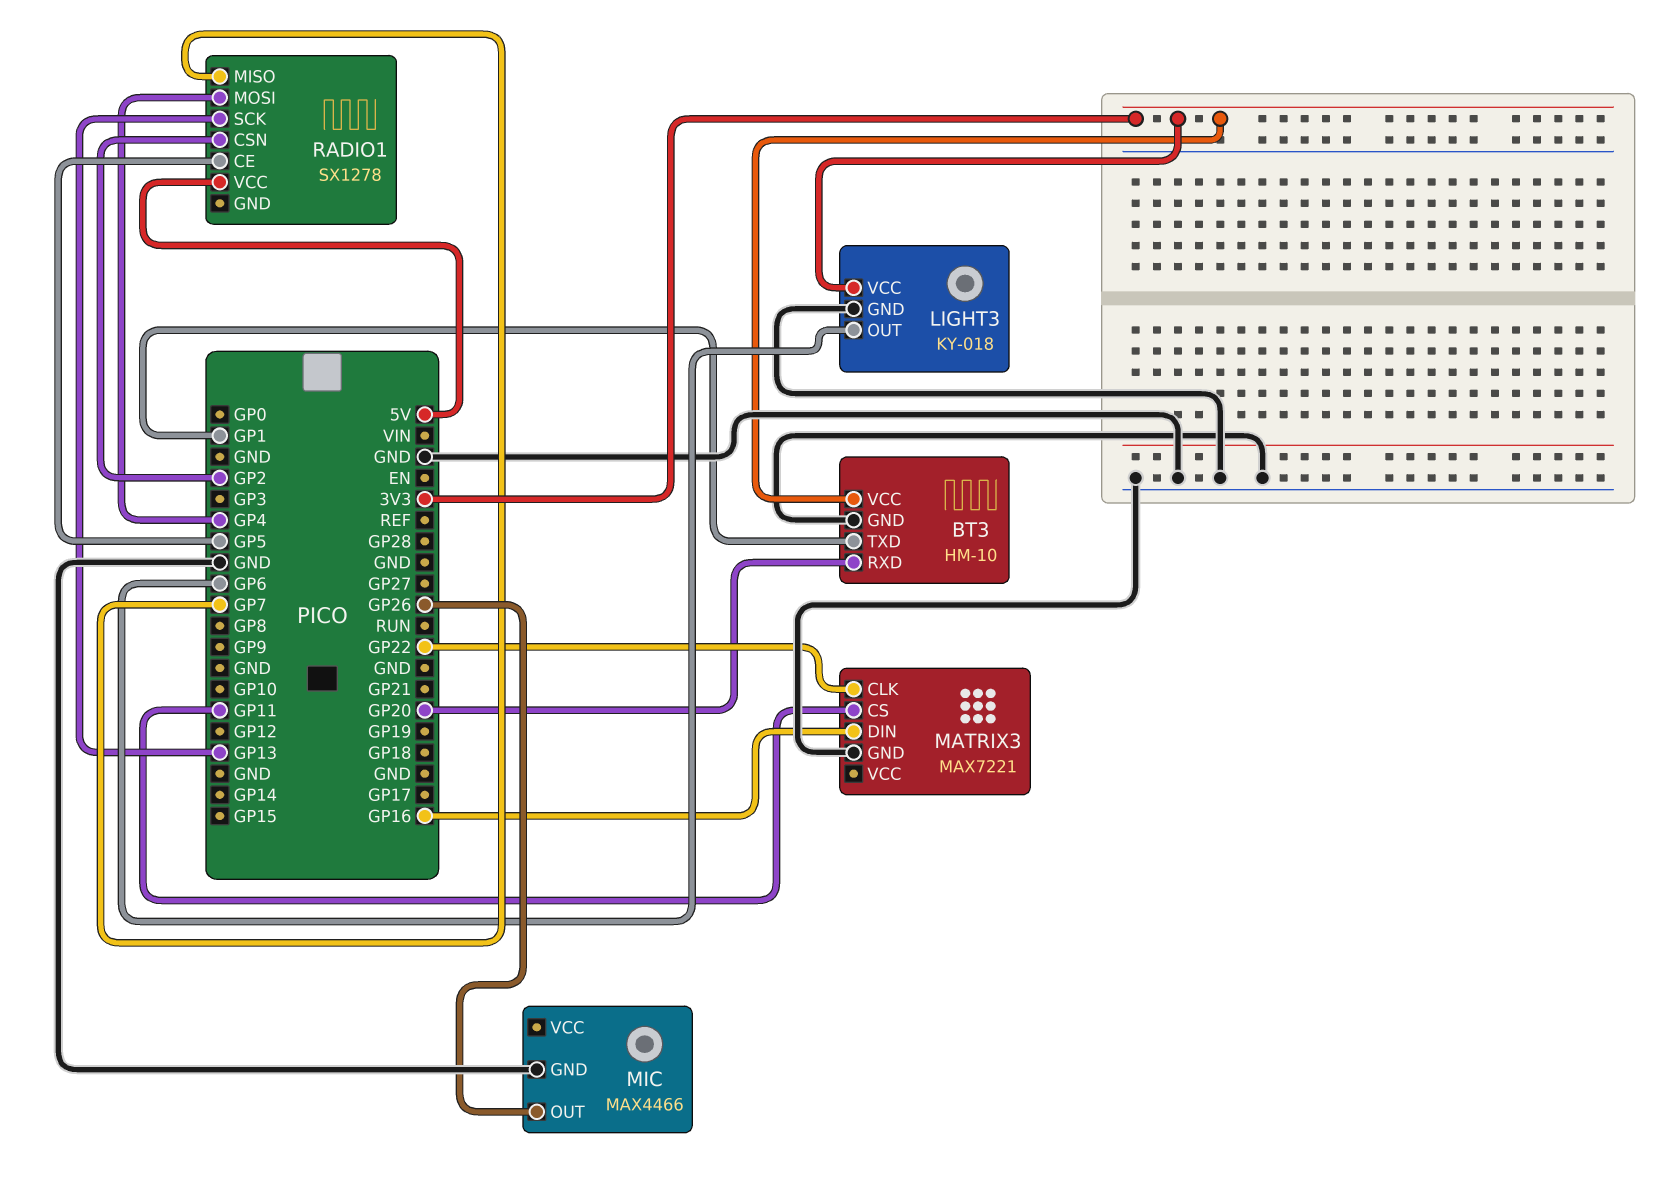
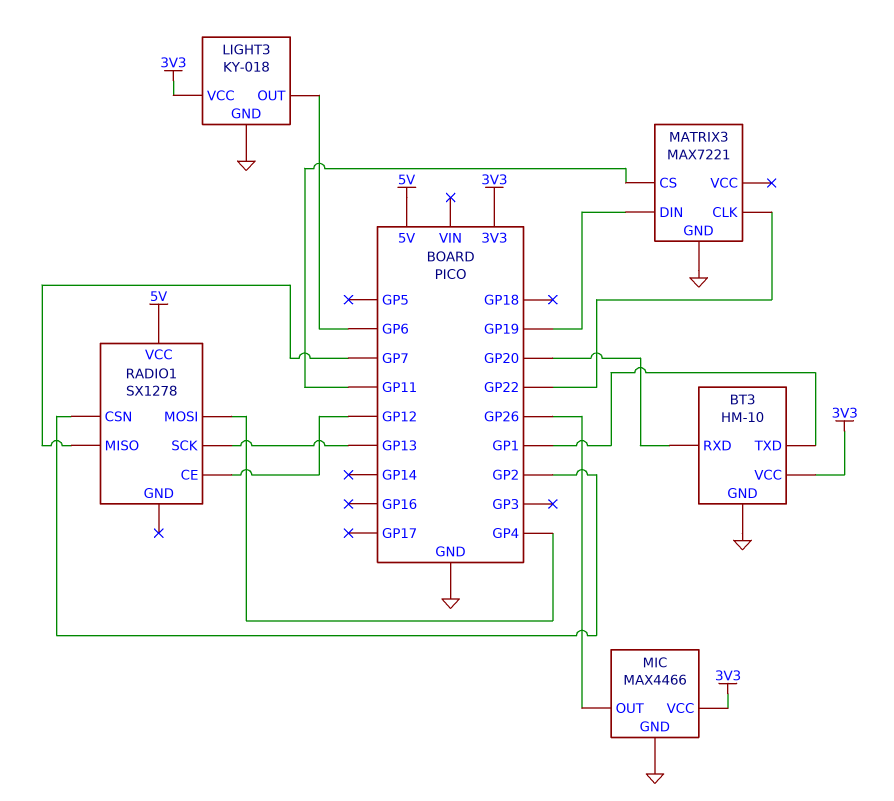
MATRIX3 pin DIN: GP16 -> GP19
MIC pin VCC: none -> 3V3
RADIO1 pin CE: GP5 -> GP12

